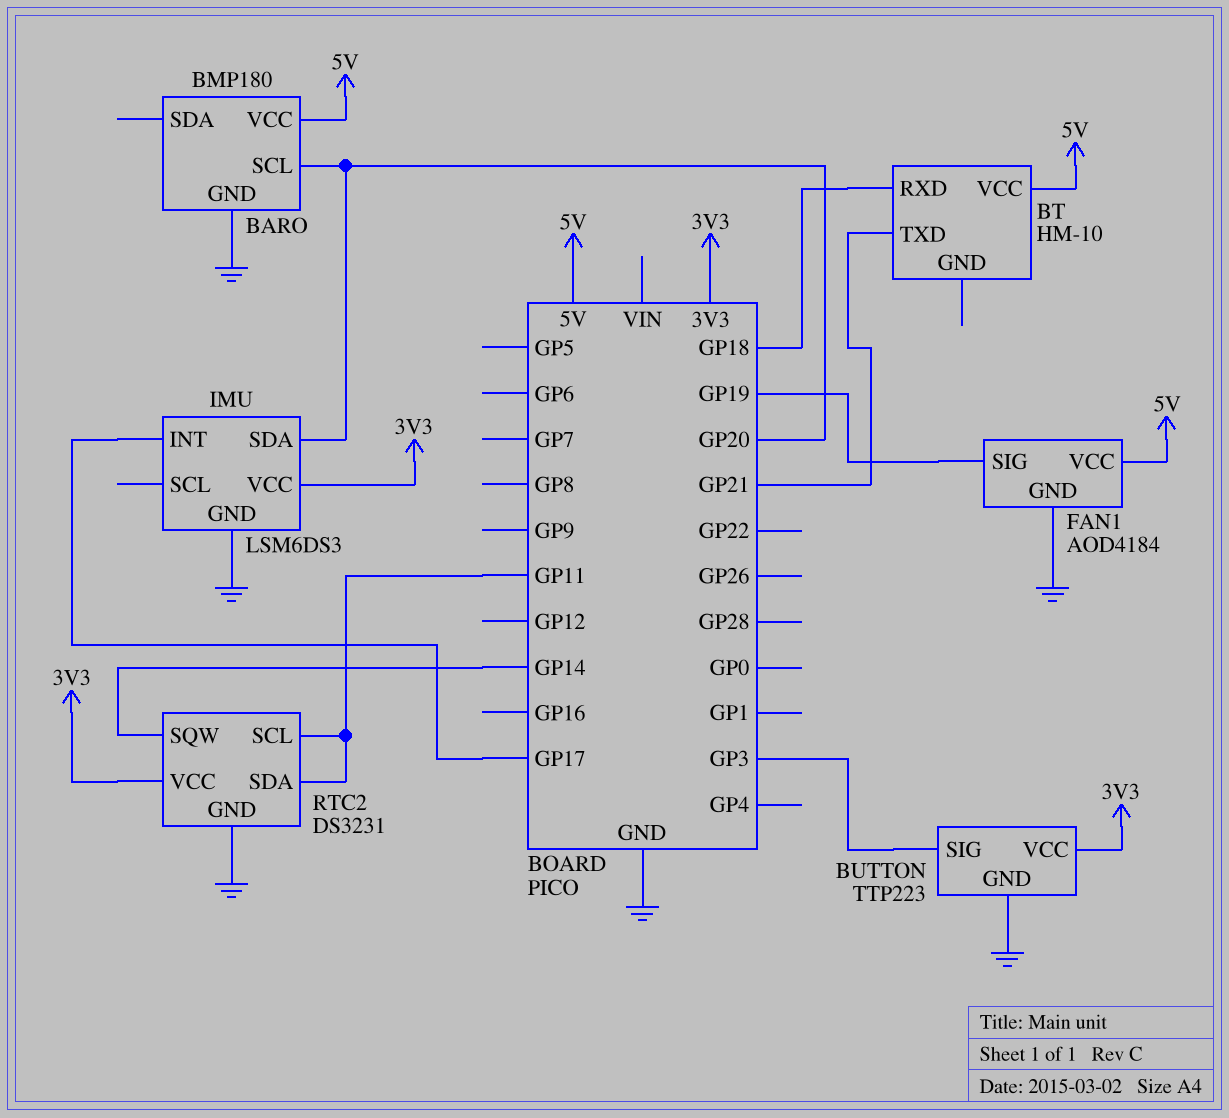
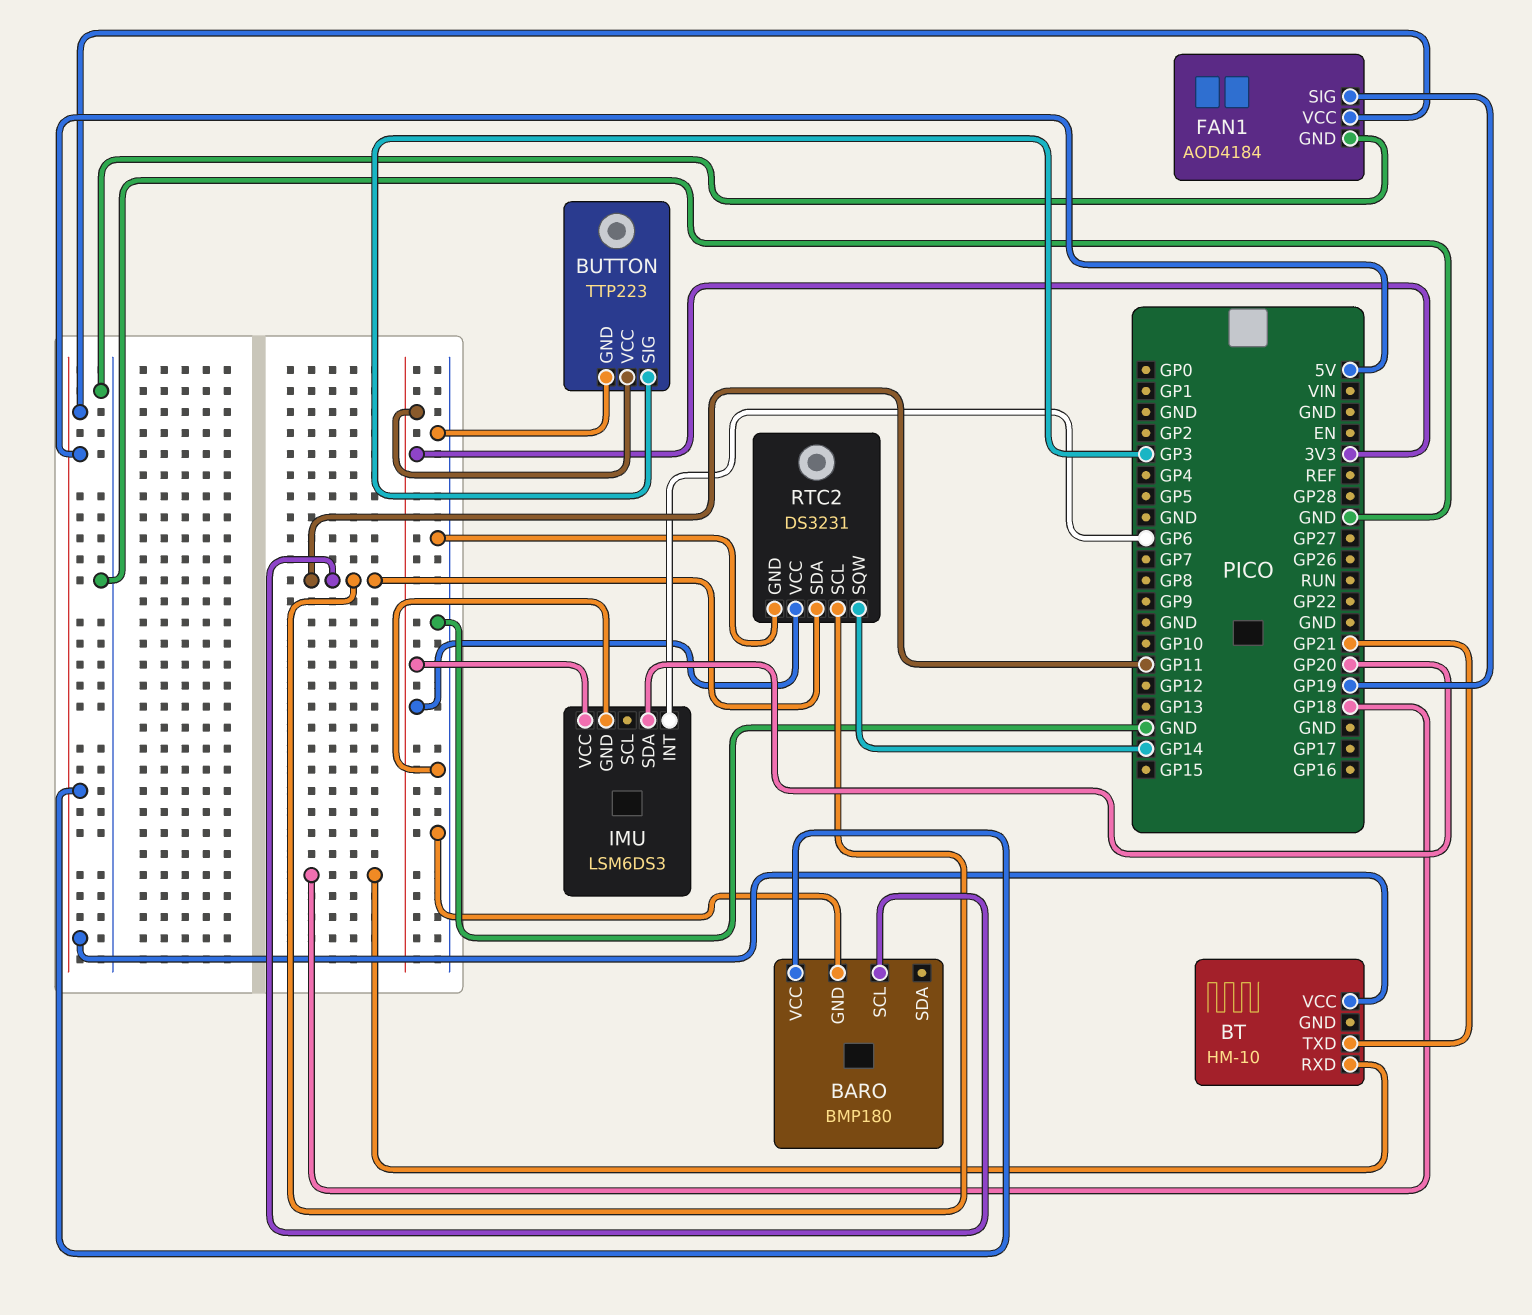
BARO pin SCL: GP20 -> GP11
IMU pin INT: GP17 -> GP6

